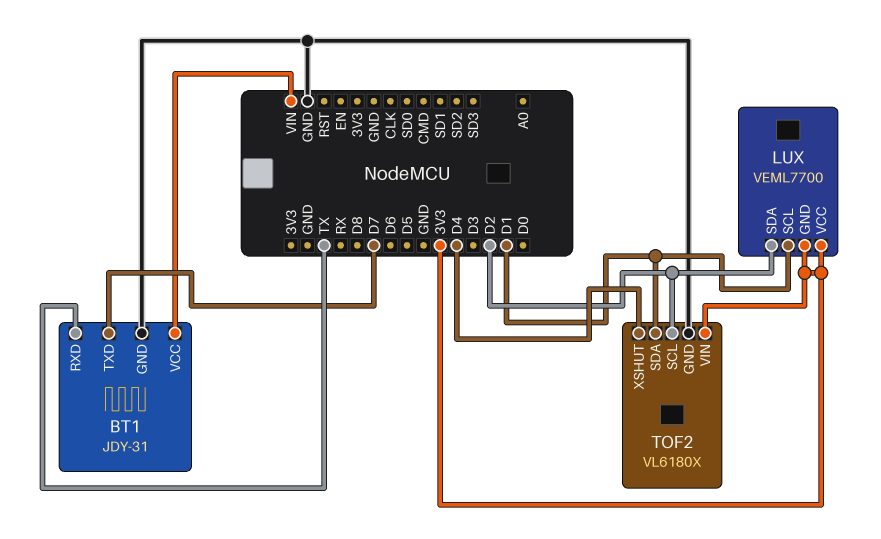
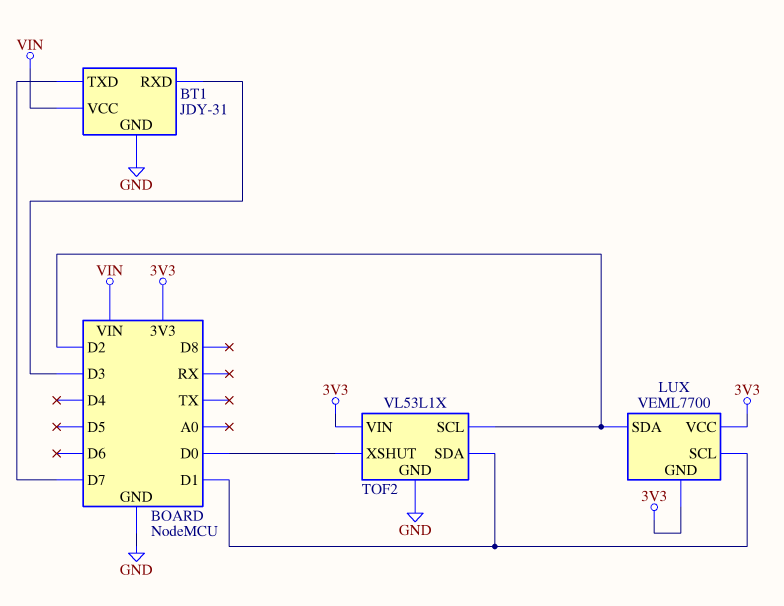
BT1 pin RXD: TX -> D3
TOF2: VL6180X -> VL53L1X
TOF2 pin XSHUT: D4 -> D0

